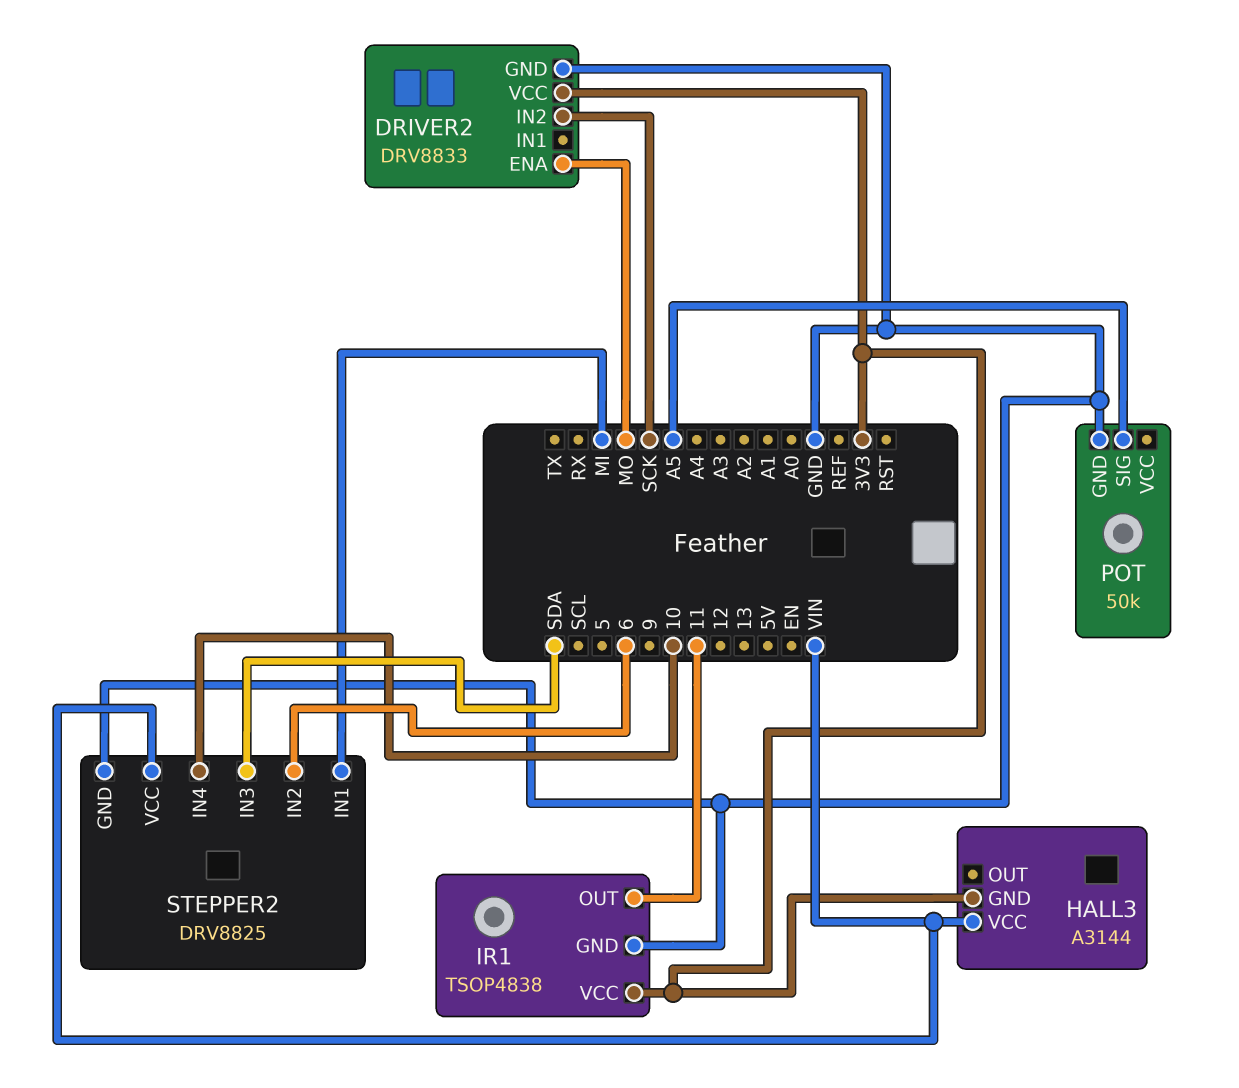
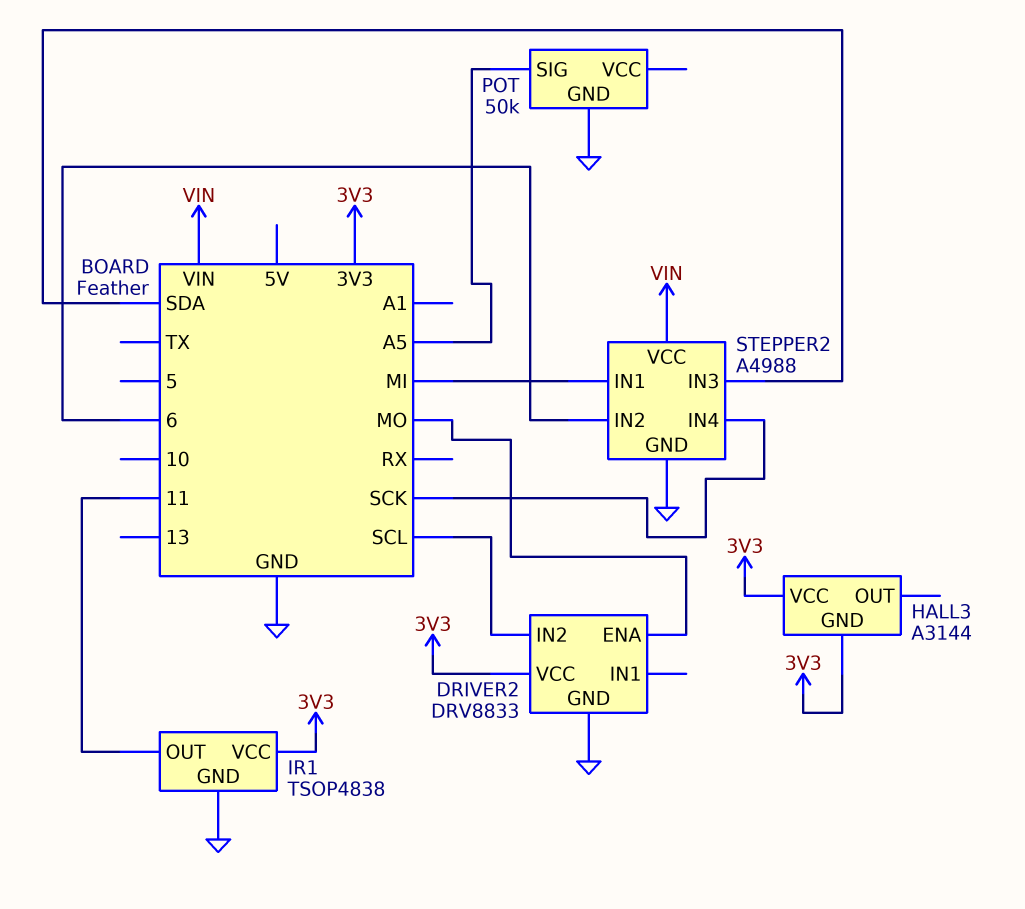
DRIVER2 pin IN2: SCK -> SCL
HALL3 pin VCC: VIN -> 3V3
STEPPER2: DRV8825 -> A4988
STEPPER2 pin IN4: 10 -> SCK

